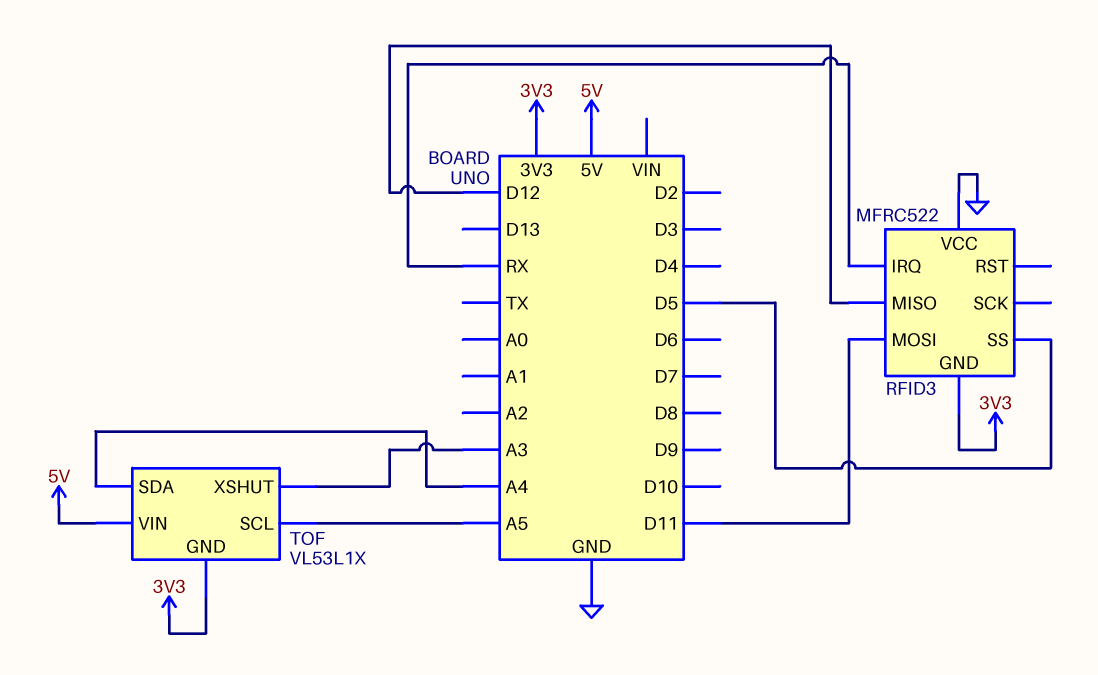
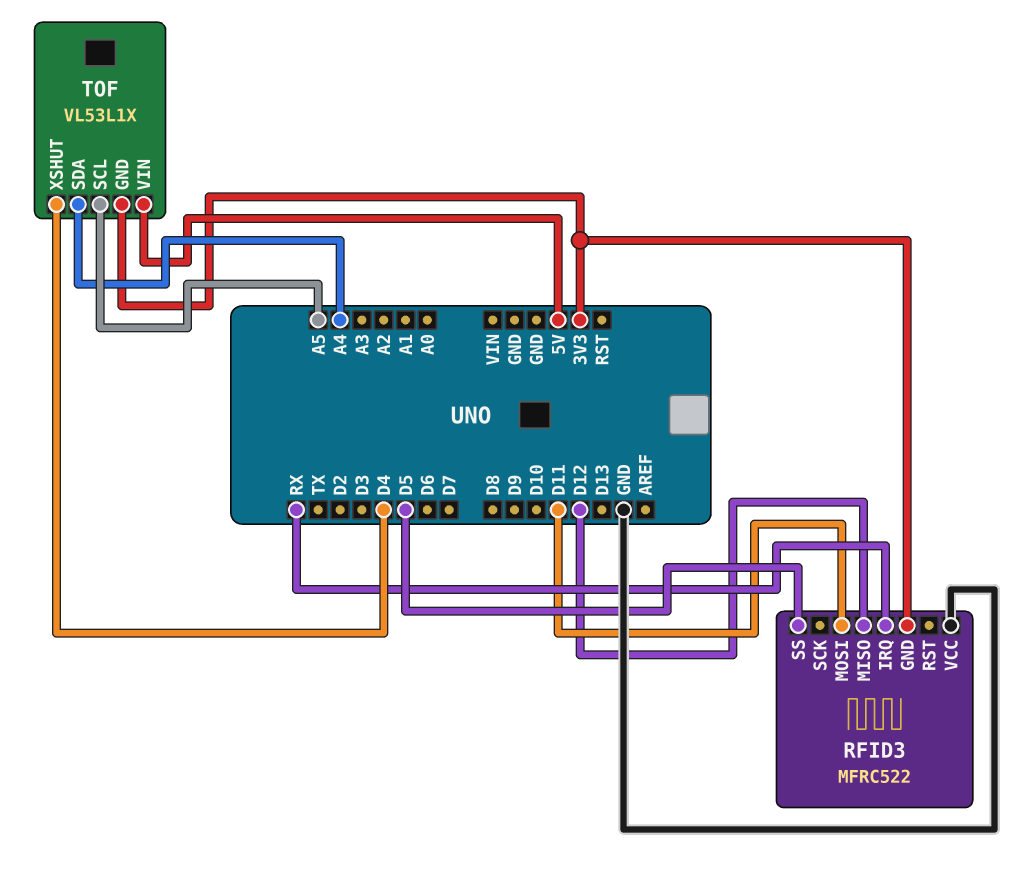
TOF pin XSHUT: A3 -> D4

